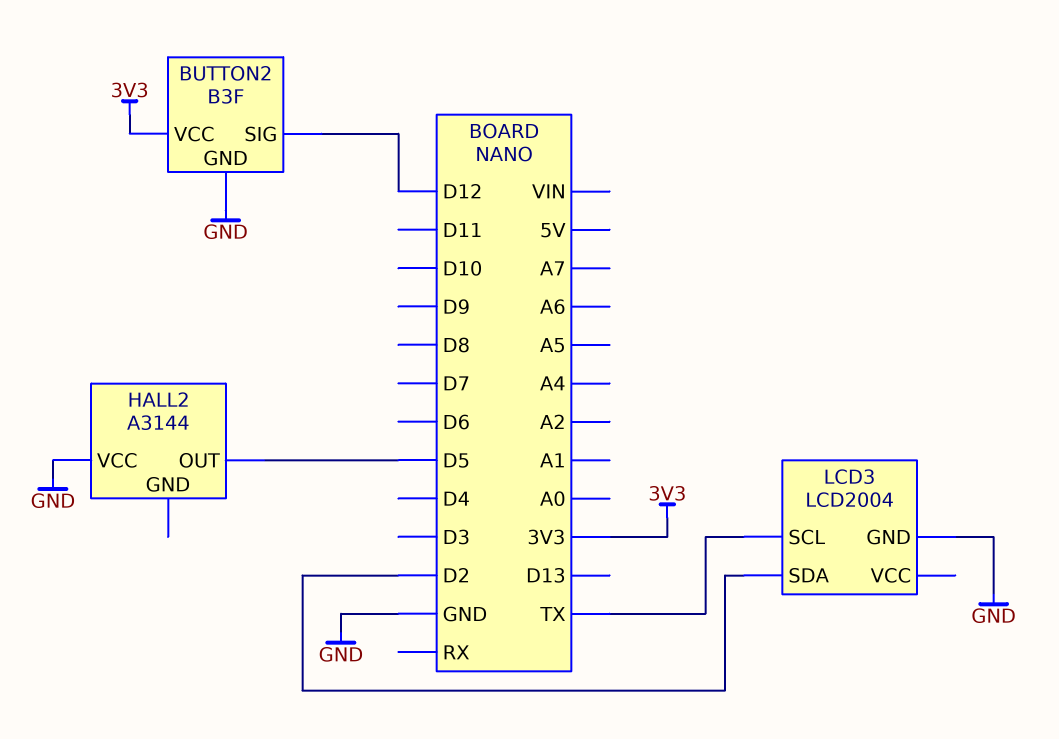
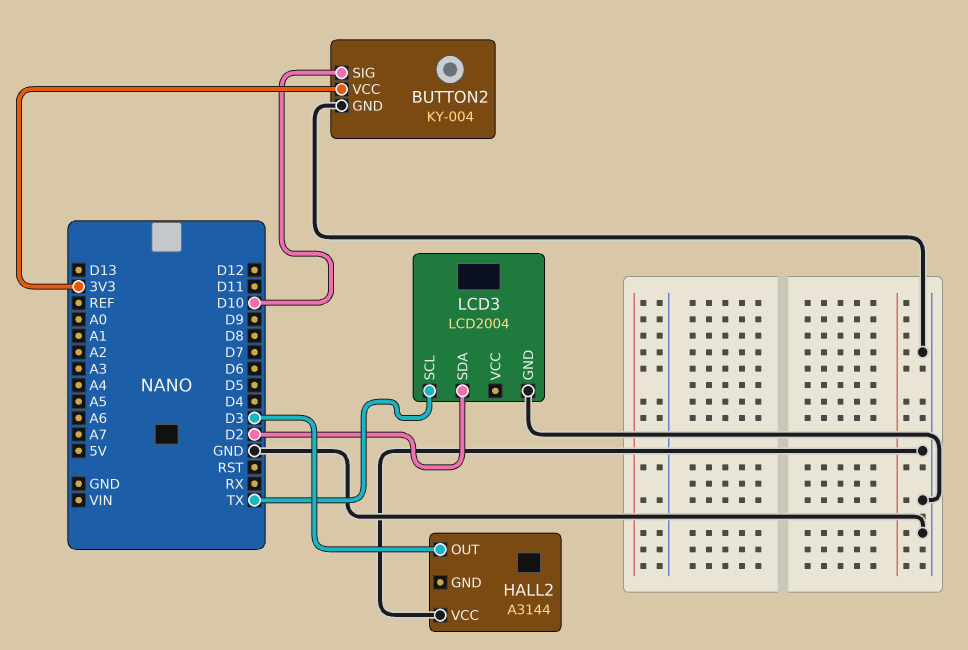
BUTTON2: B3F -> KY-004
BUTTON2 pin SIG: D12 -> D10
HALL2 pin OUT: D5 -> D3

